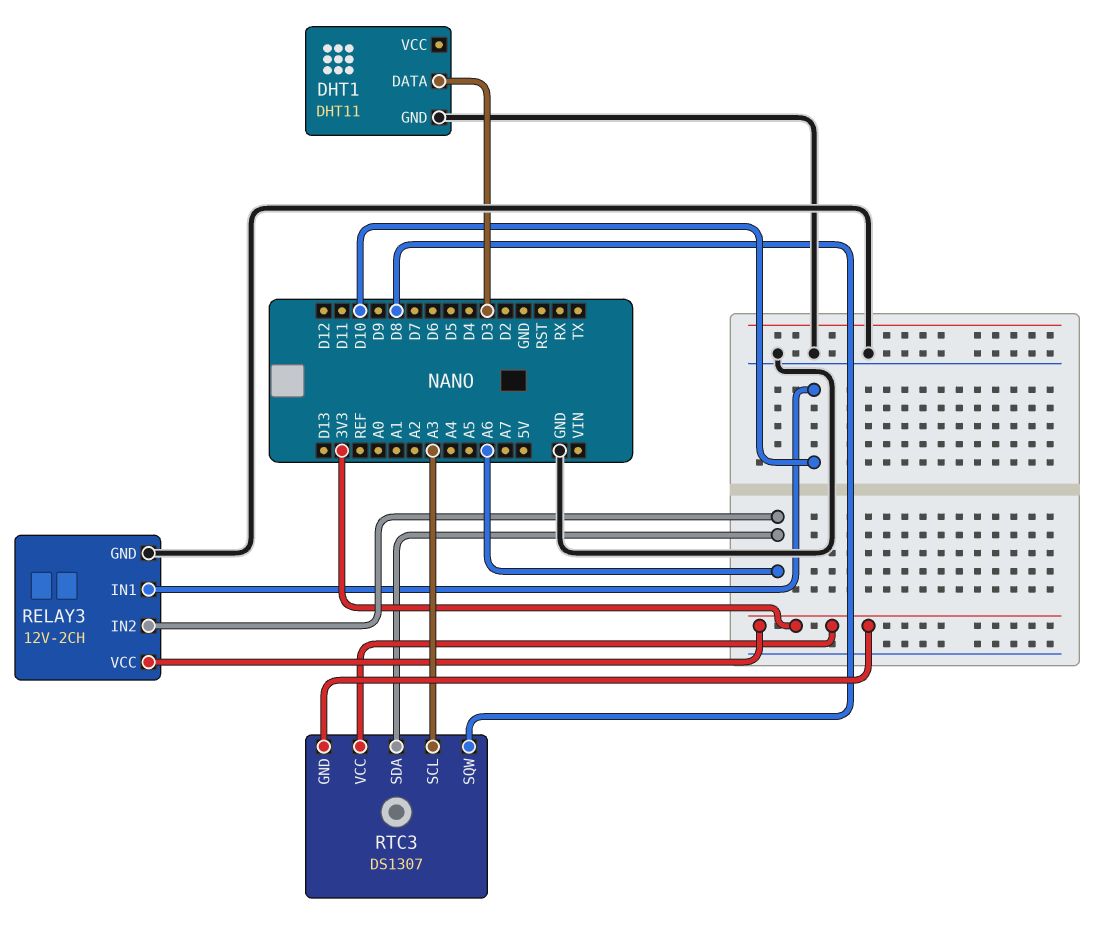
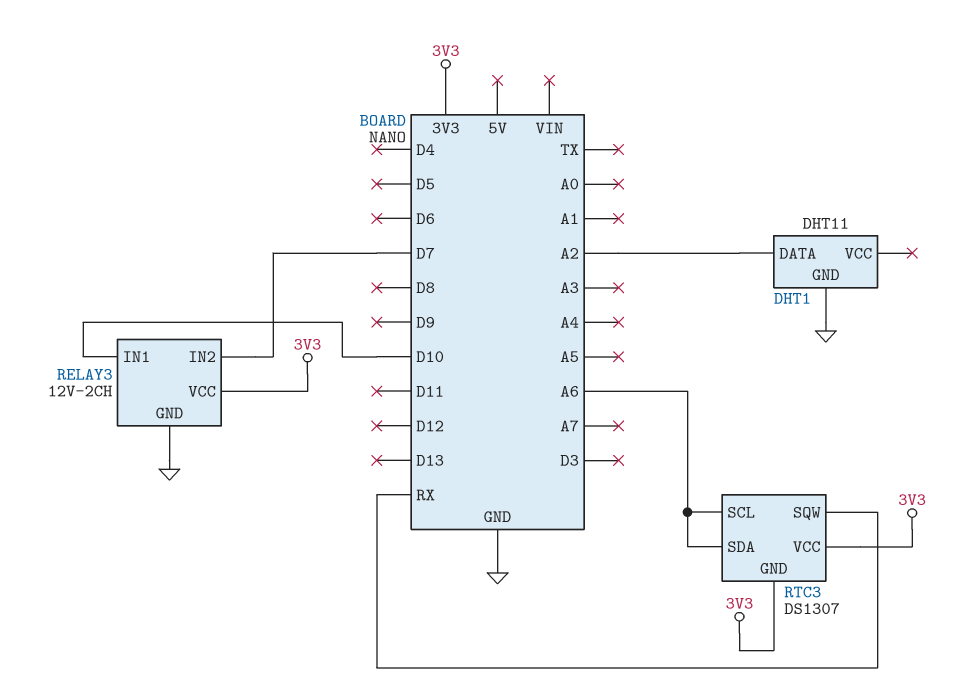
DHT1 pin DATA: D3 -> A2
RELAY3 pin IN2: A6 -> D7
RTC3 pin SCL: A3 -> A6
RTC3 pin SQW: D8 -> RX

